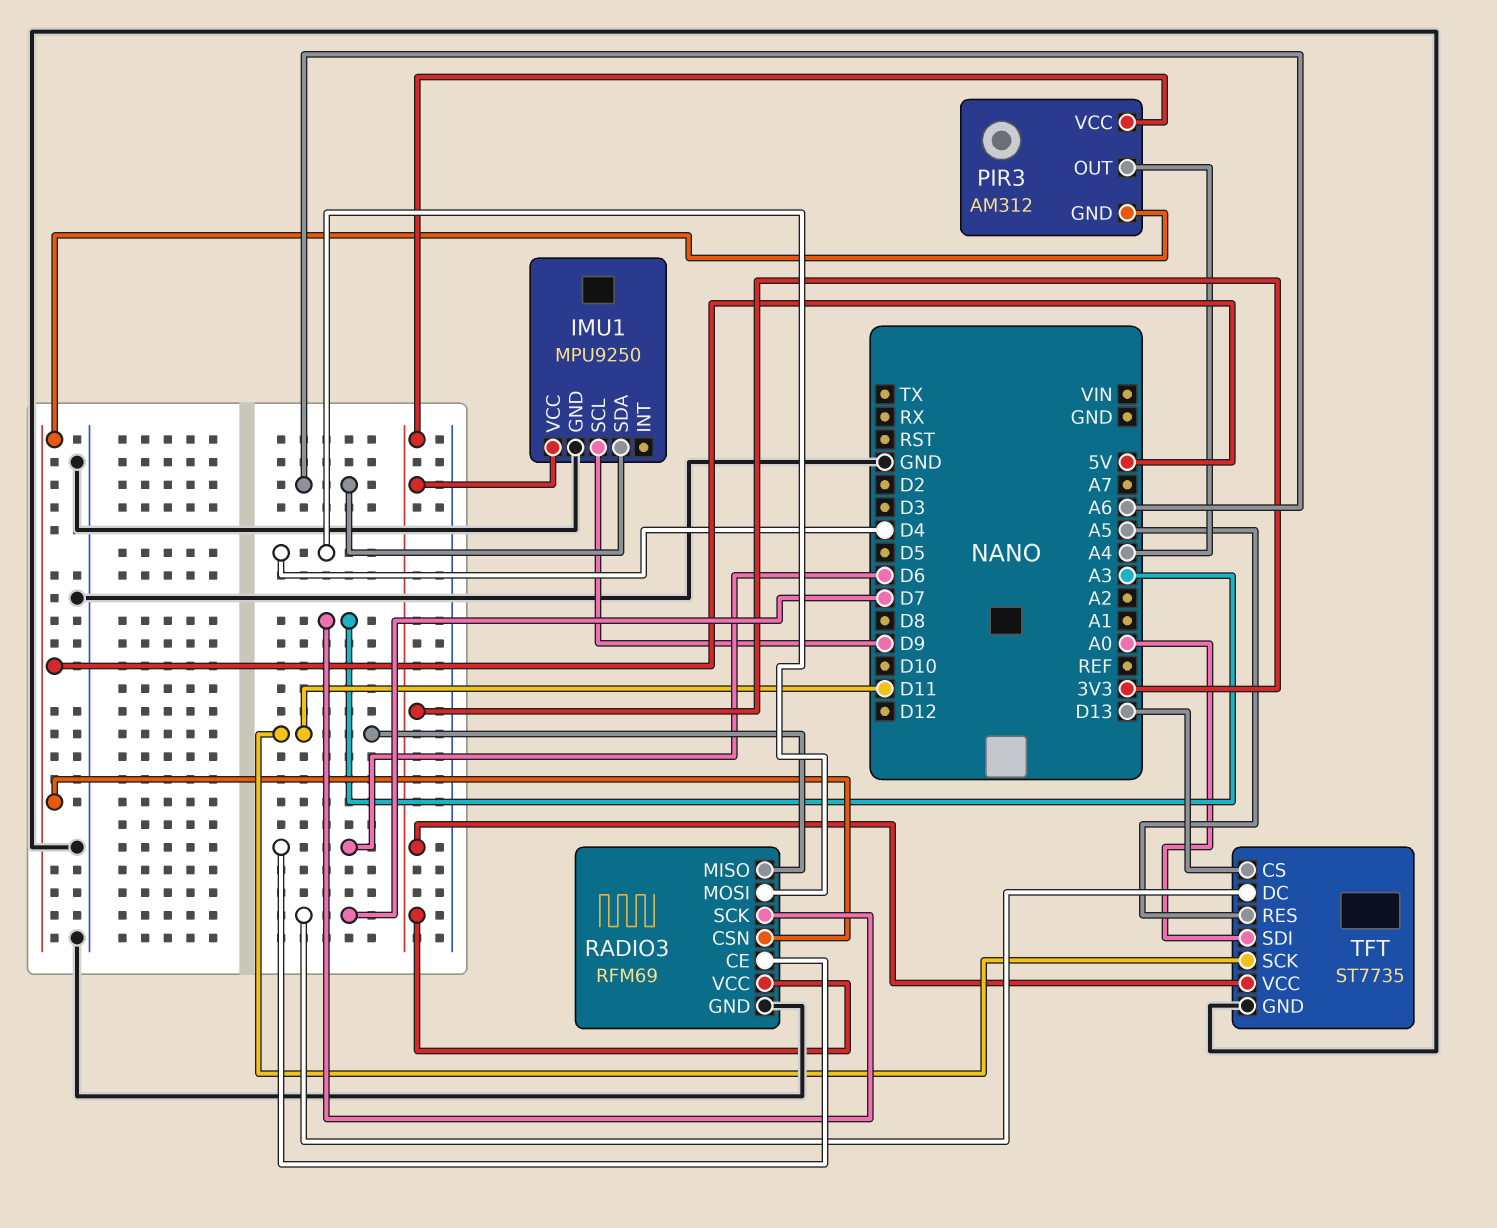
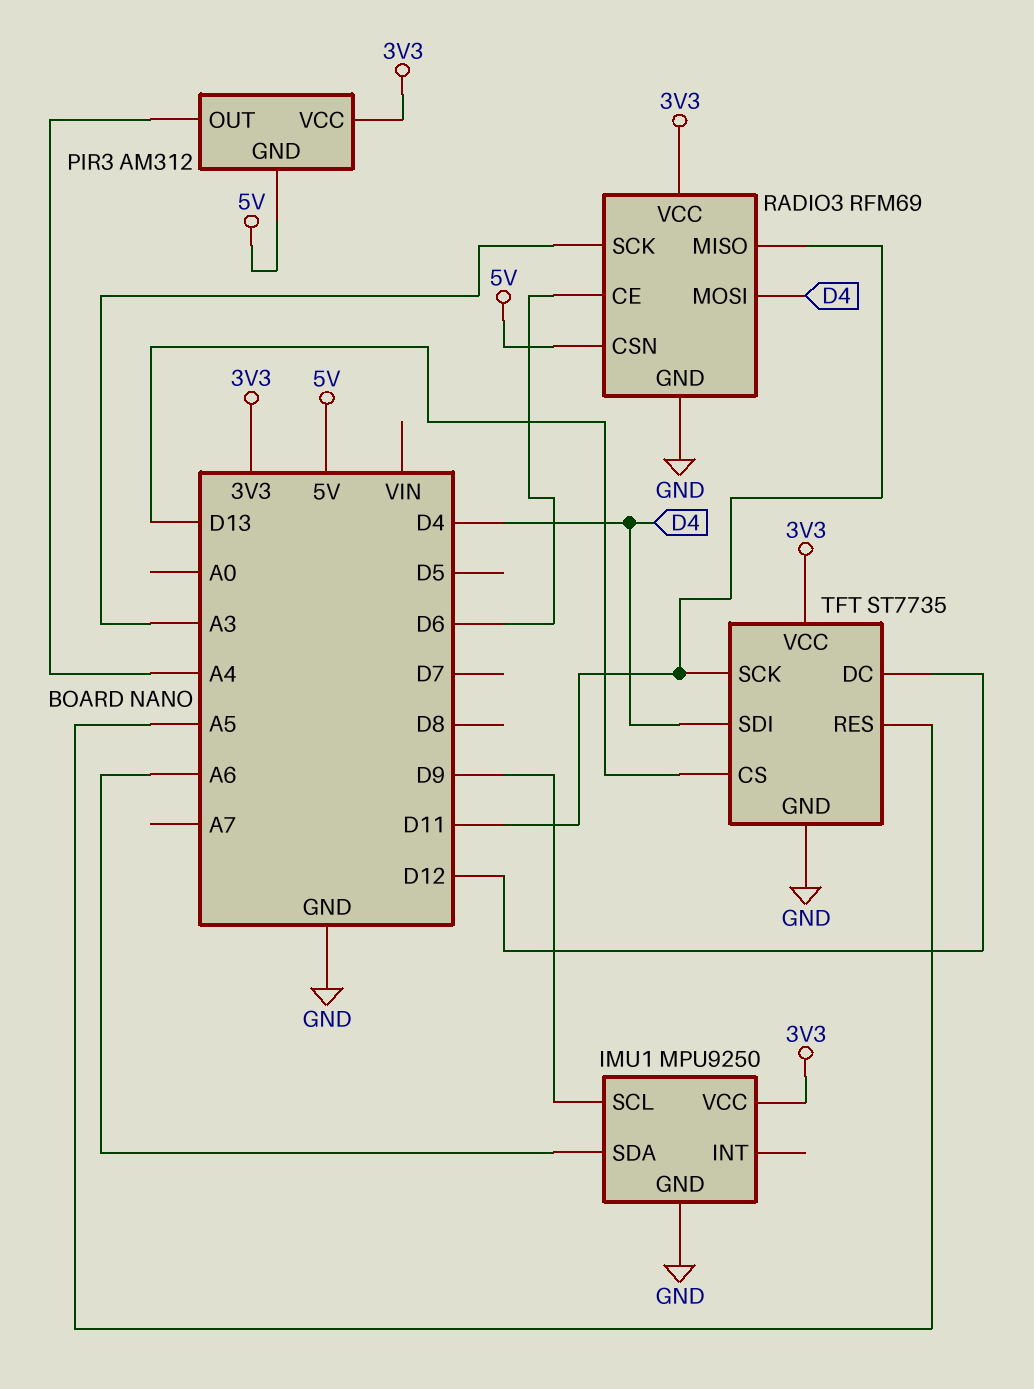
TFT pin DC: D7 -> D12
TFT pin SDI: A0 -> D4

